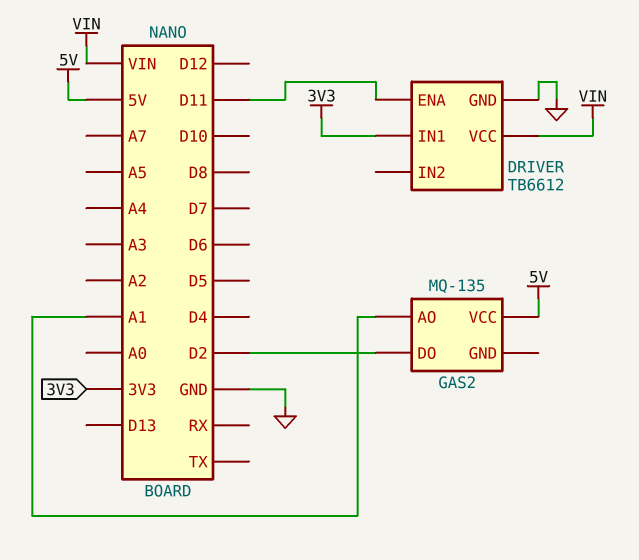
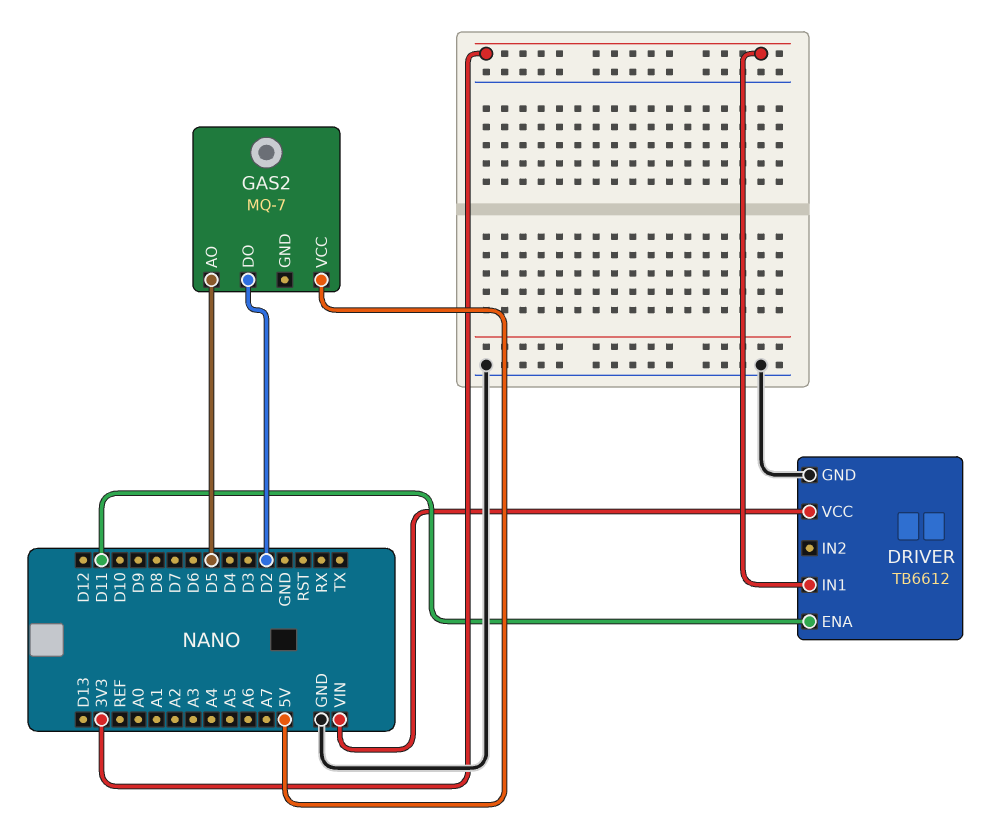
GAS2: MQ-135 -> MQ-7
GAS2 pin AO: A1 -> D5

